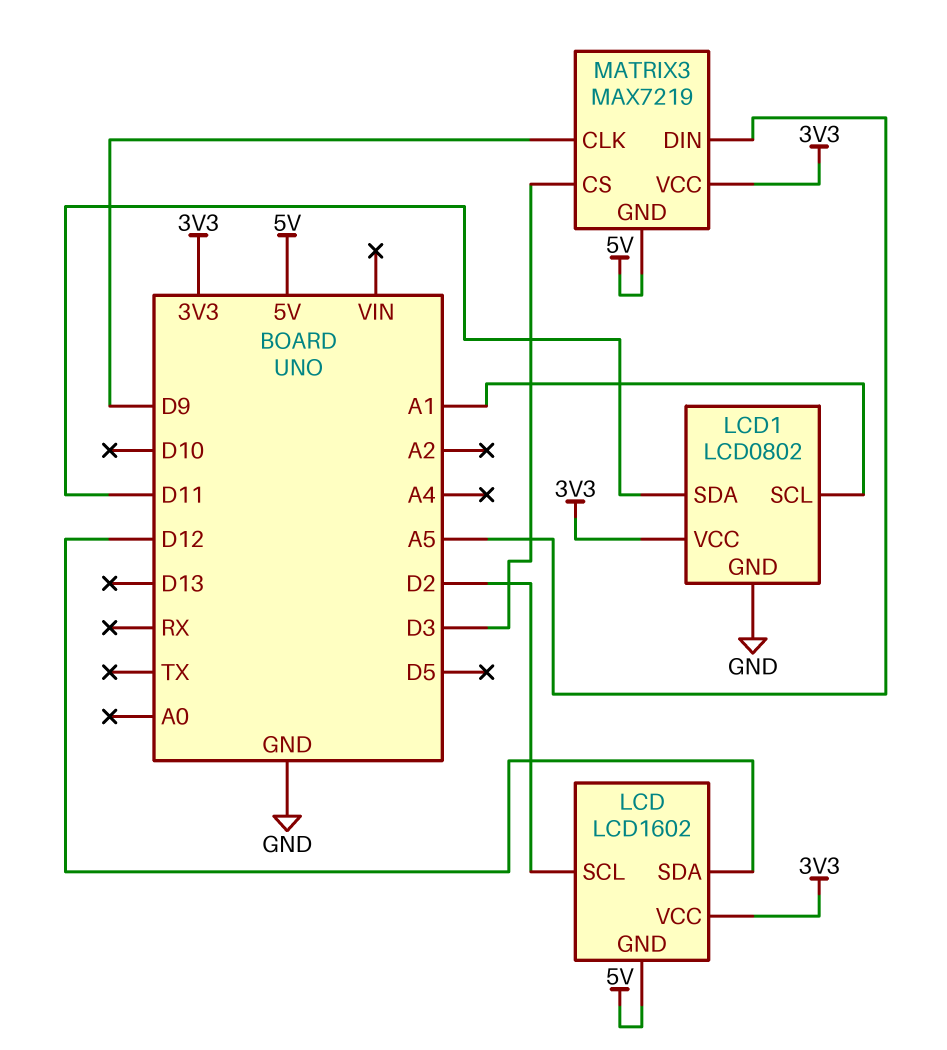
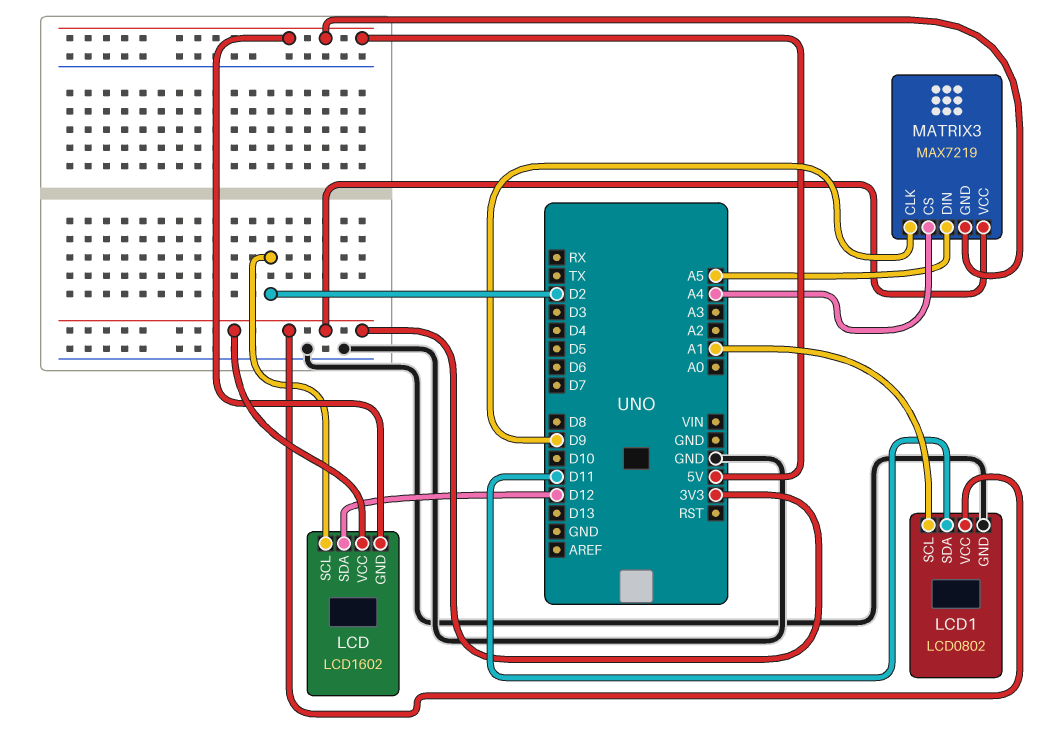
MATRIX3 pin CS: D3 -> A4

